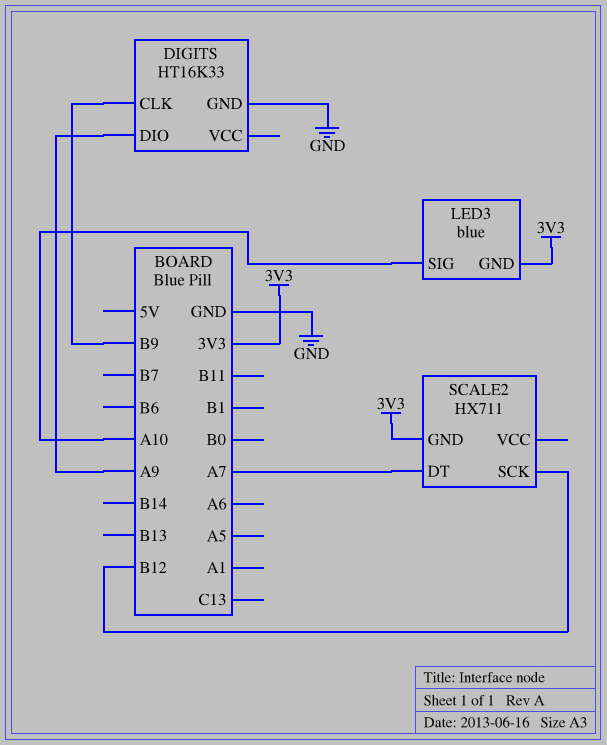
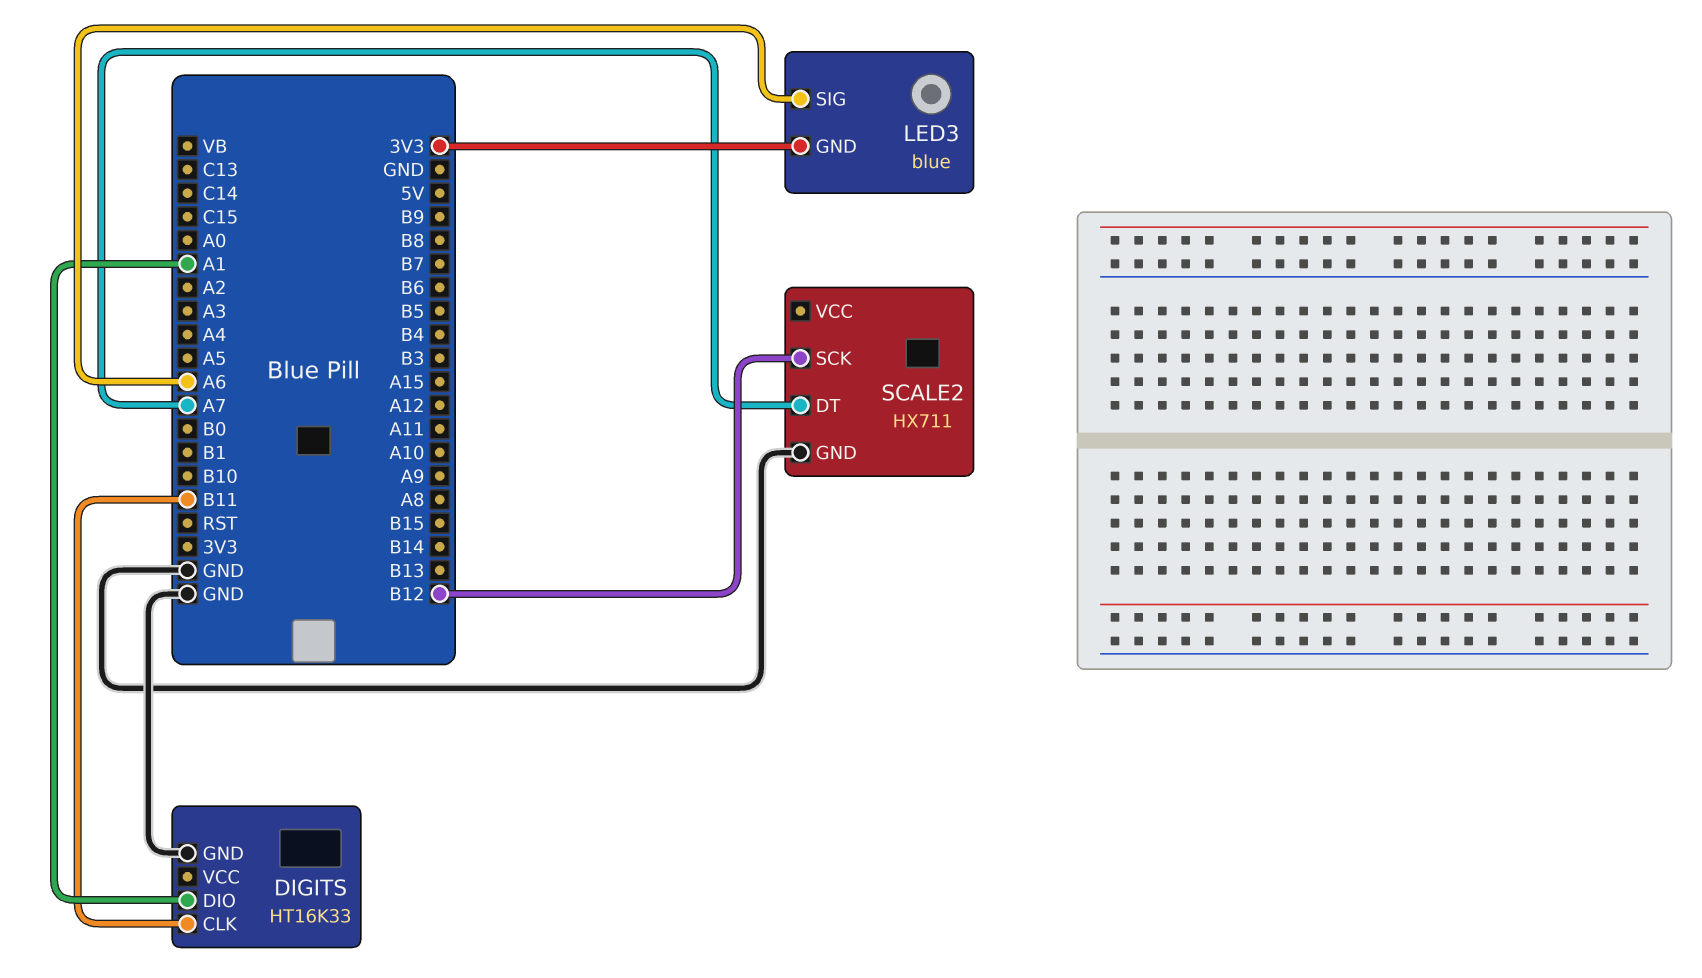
DIGITS pin CLK: B9 -> B11
DIGITS pin DIO: A9 -> A1
LED3 pin SIG: A10 -> A6
SCALE2 pin GND: 3V3 -> GND

